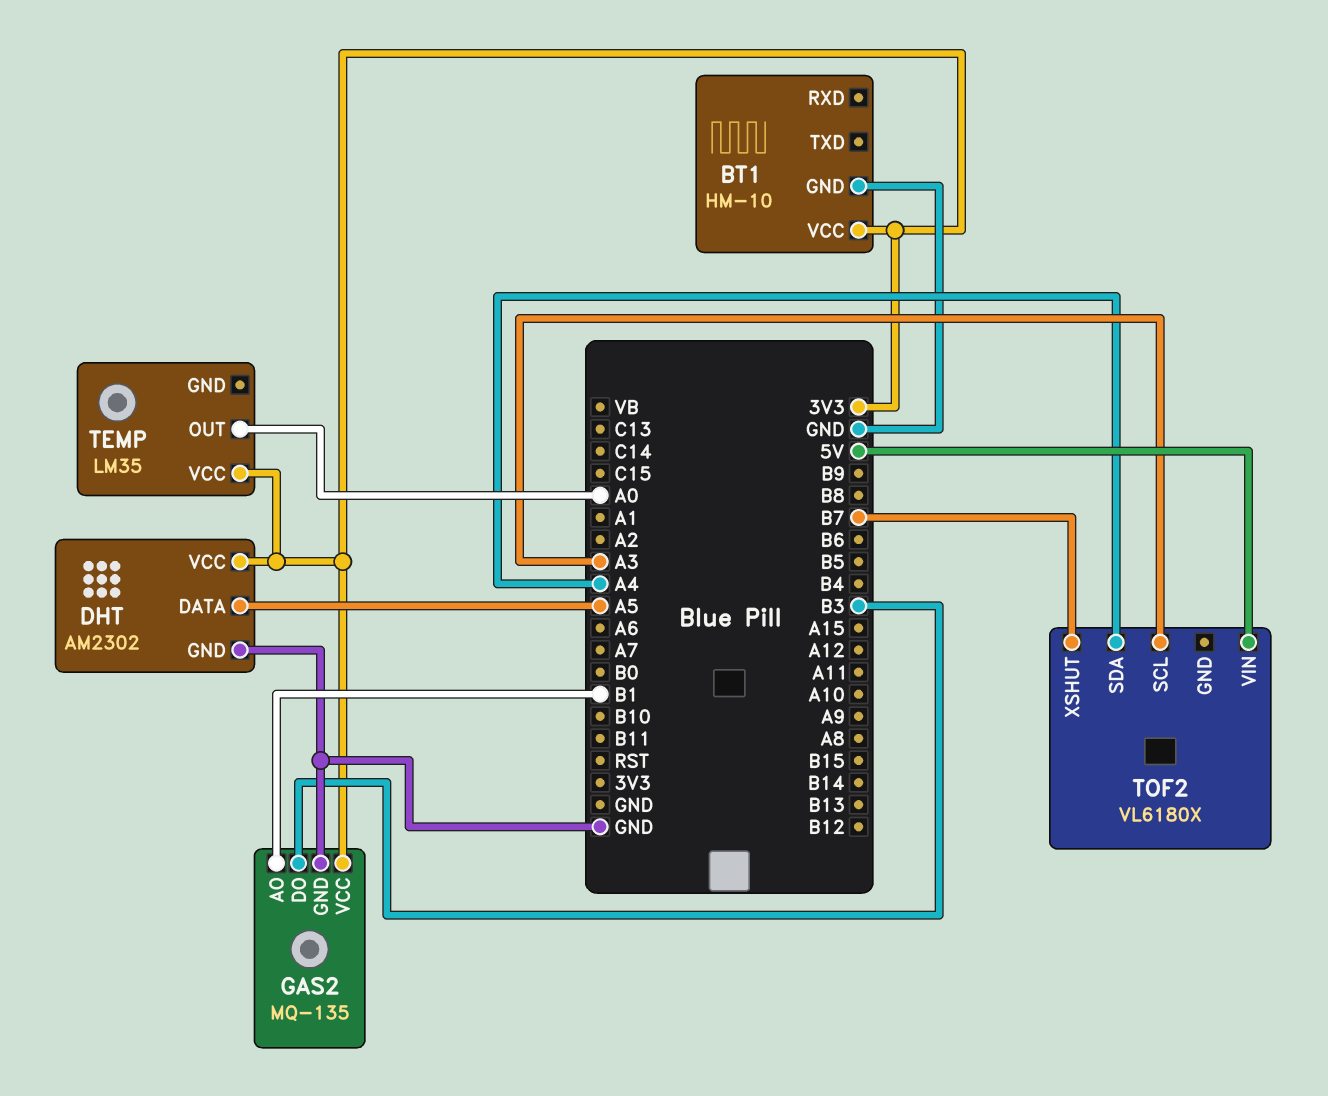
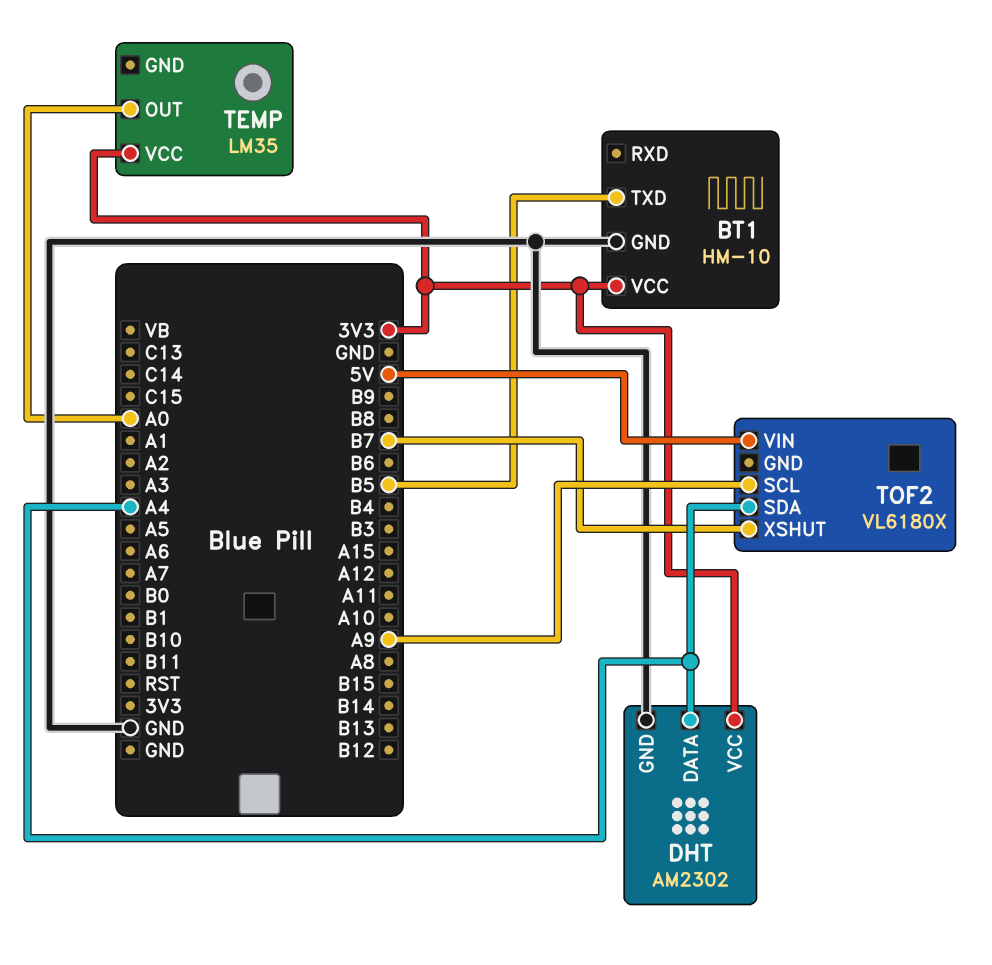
BT1 pin TXD: none -> B5
DHT pin DATA: A5 -> A4
GAS2: MQ-135 -> none
GAS2 pin AO: B1 -> none
GAS2 pin DO: B3 -> none
GAS2 pin GND: GND -> none
GAS2 pin VCC: 3V3 -> none
TOF2 pin SCL: A3 -> A9

